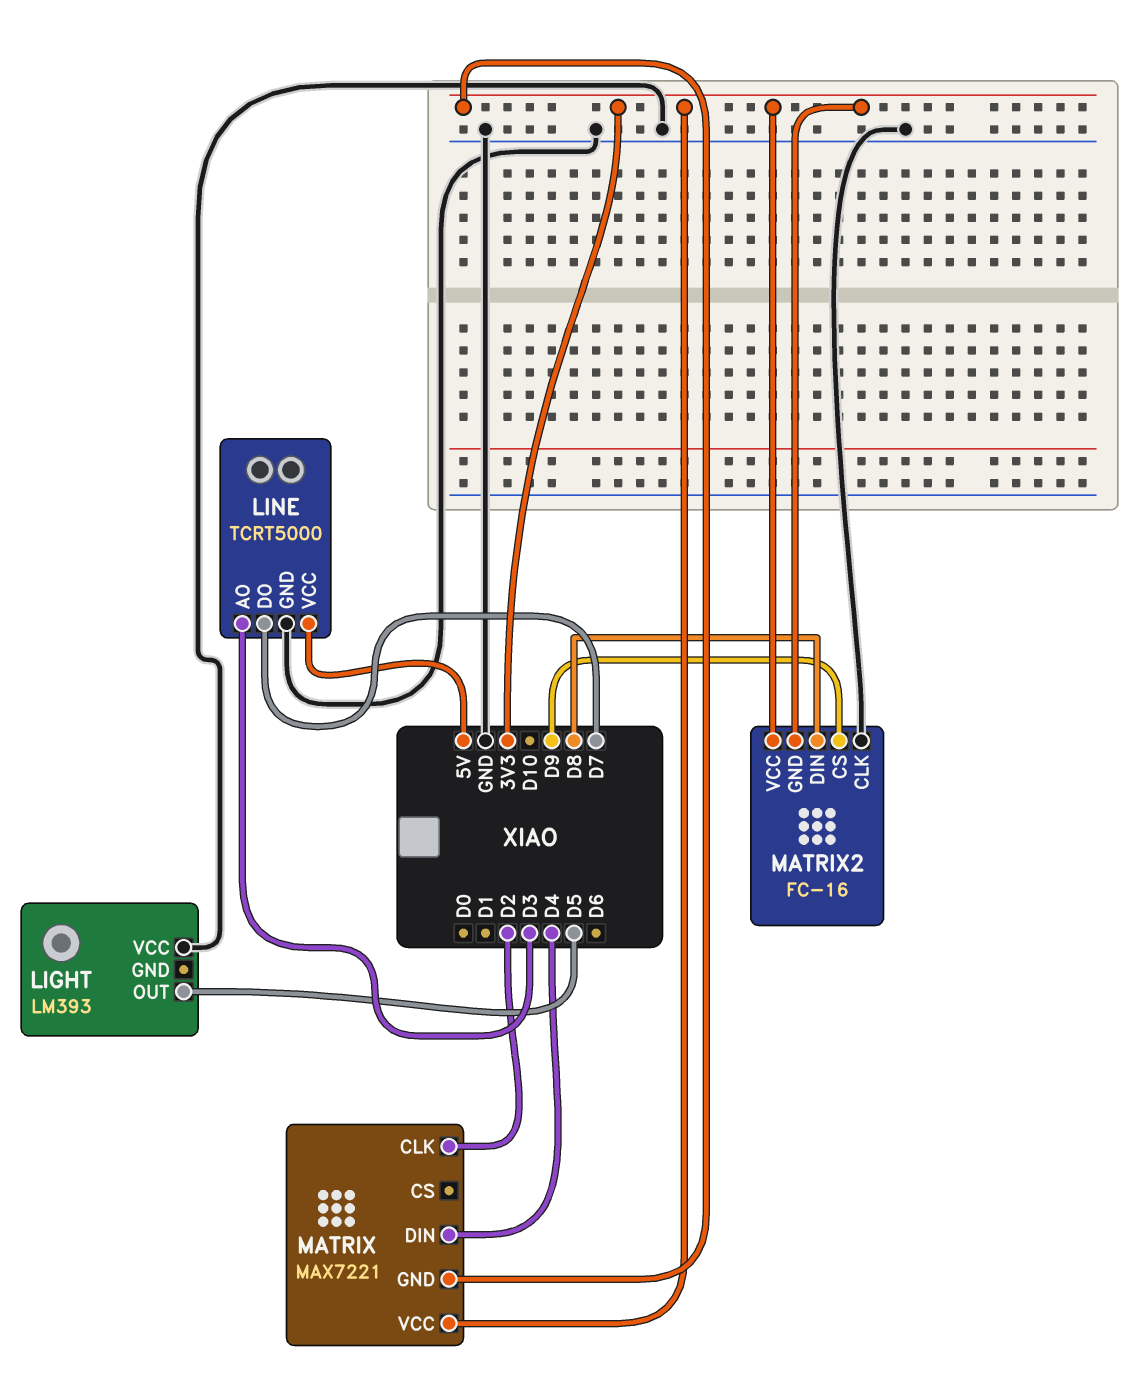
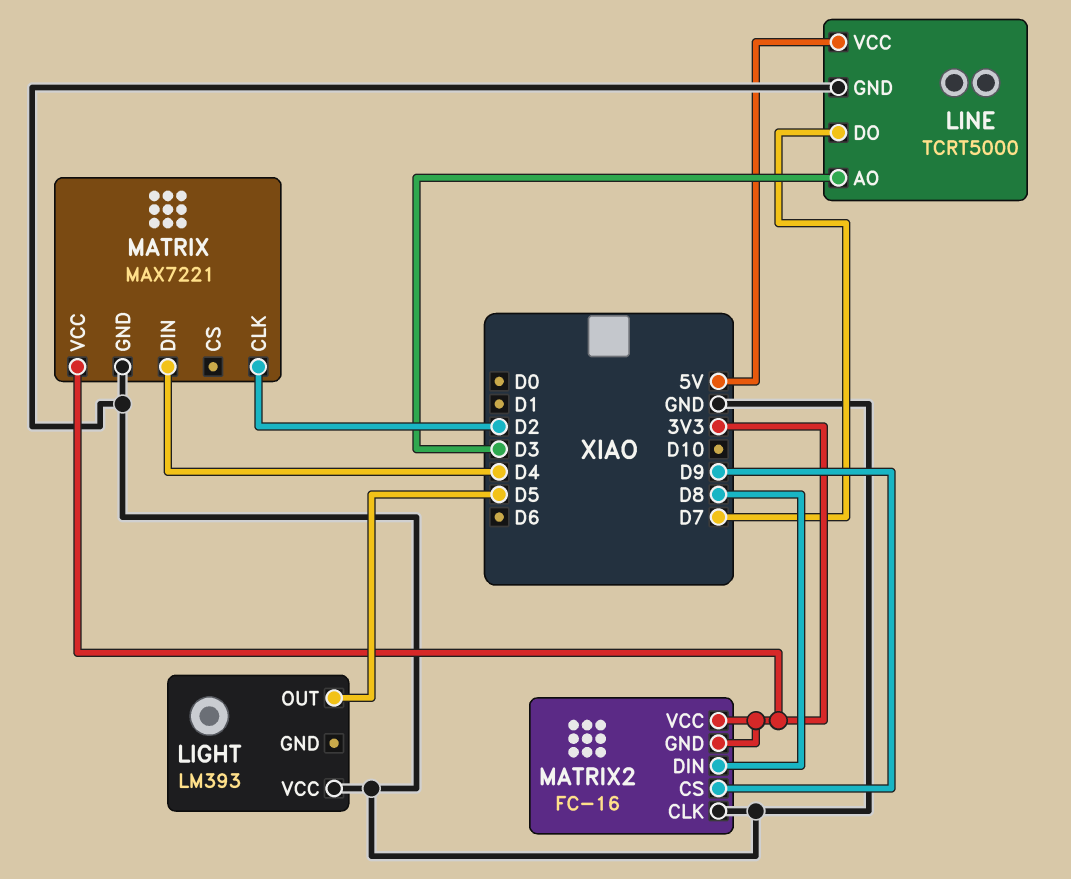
MATRIX pin GND: 3V3 -> GND

